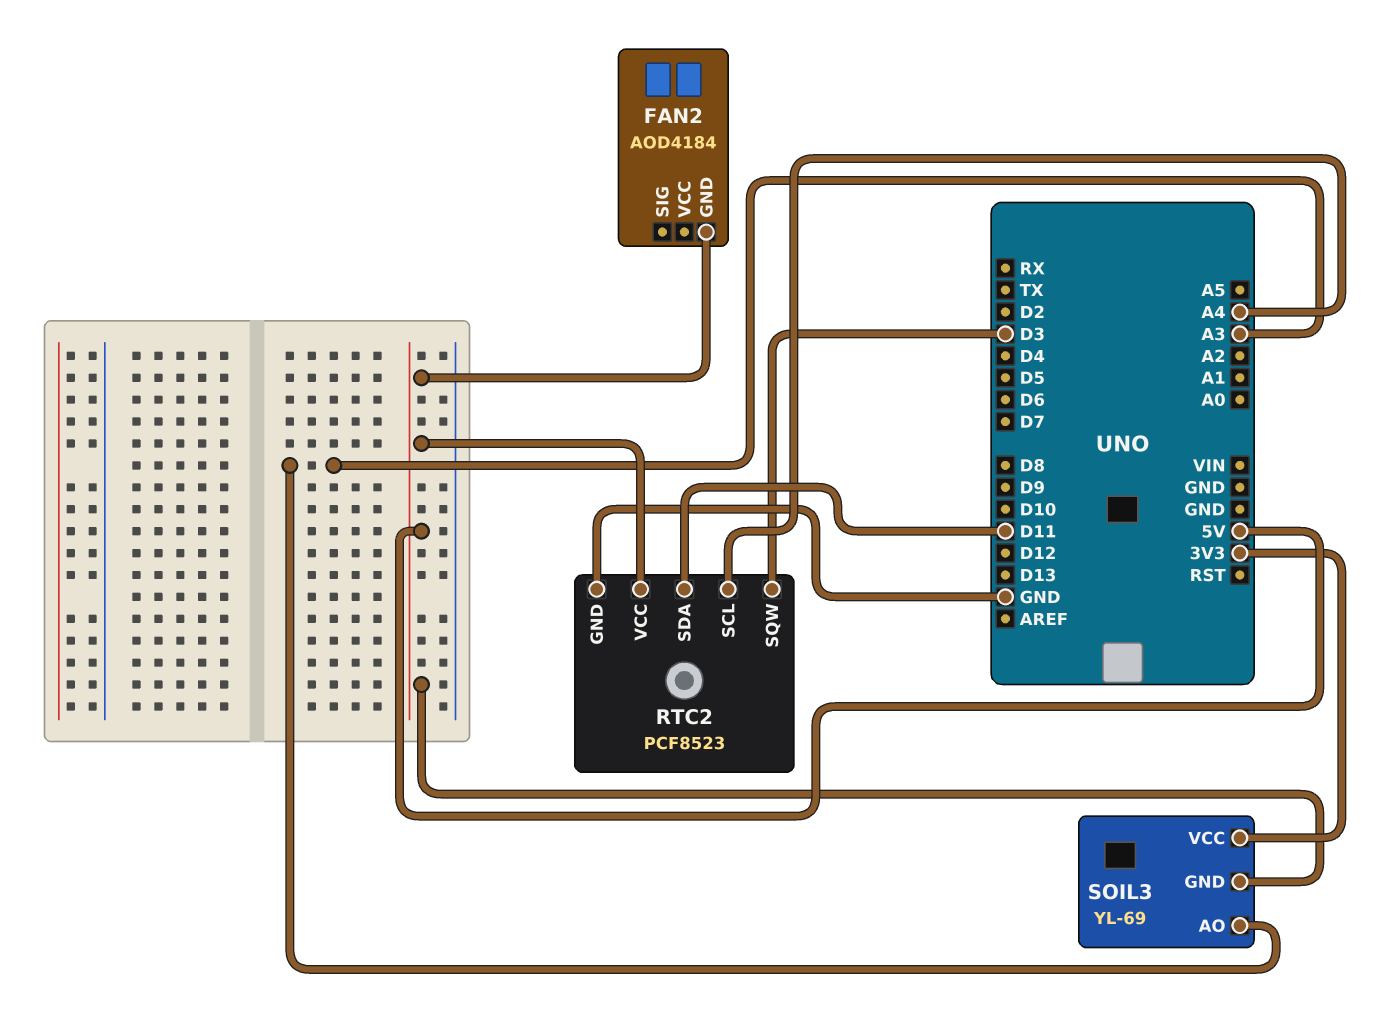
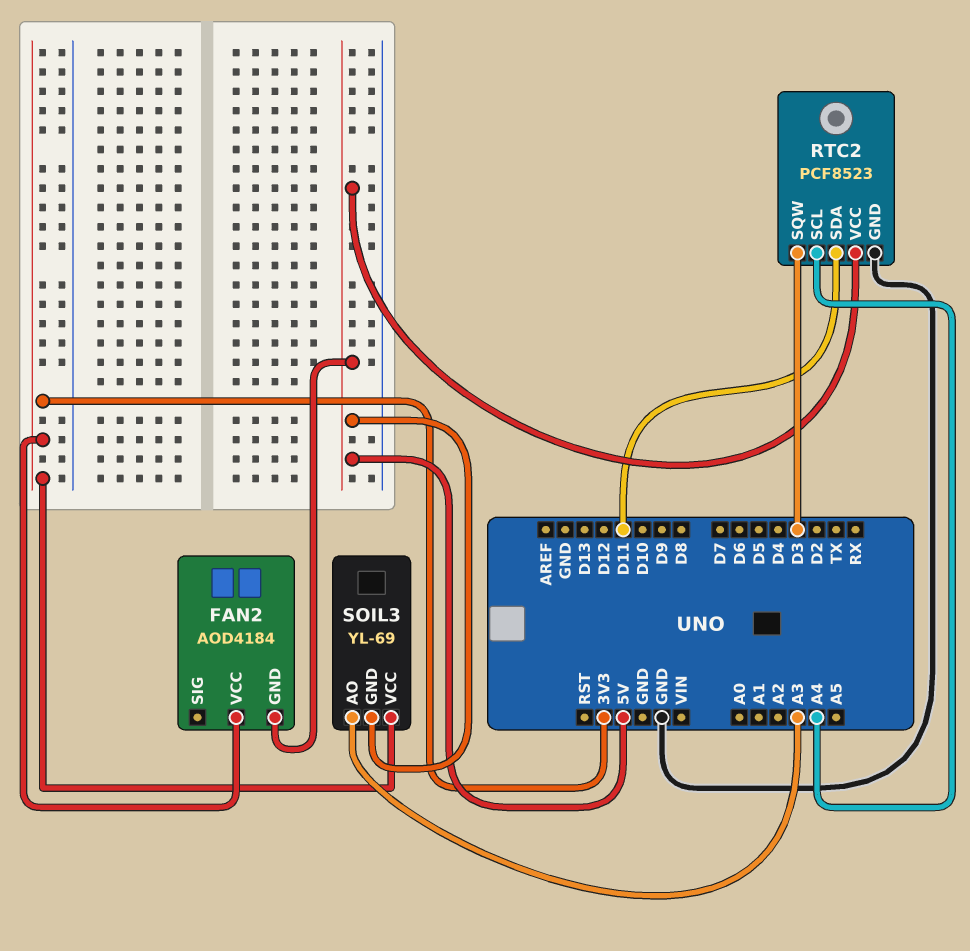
FAN2 pin VCC: none -> 3V3

